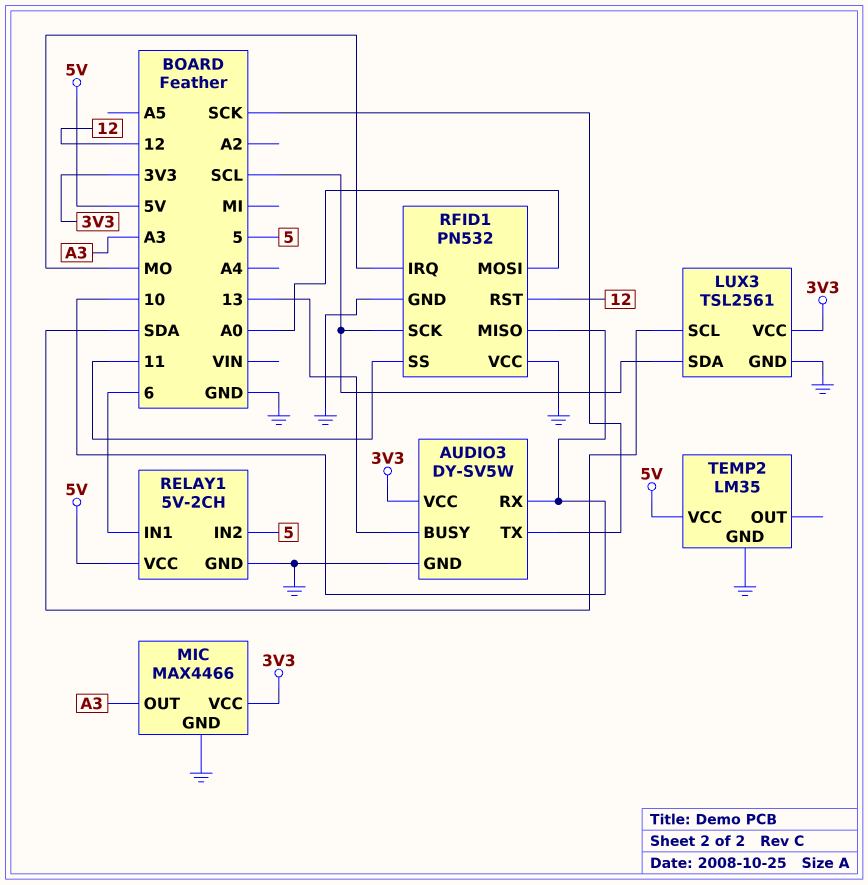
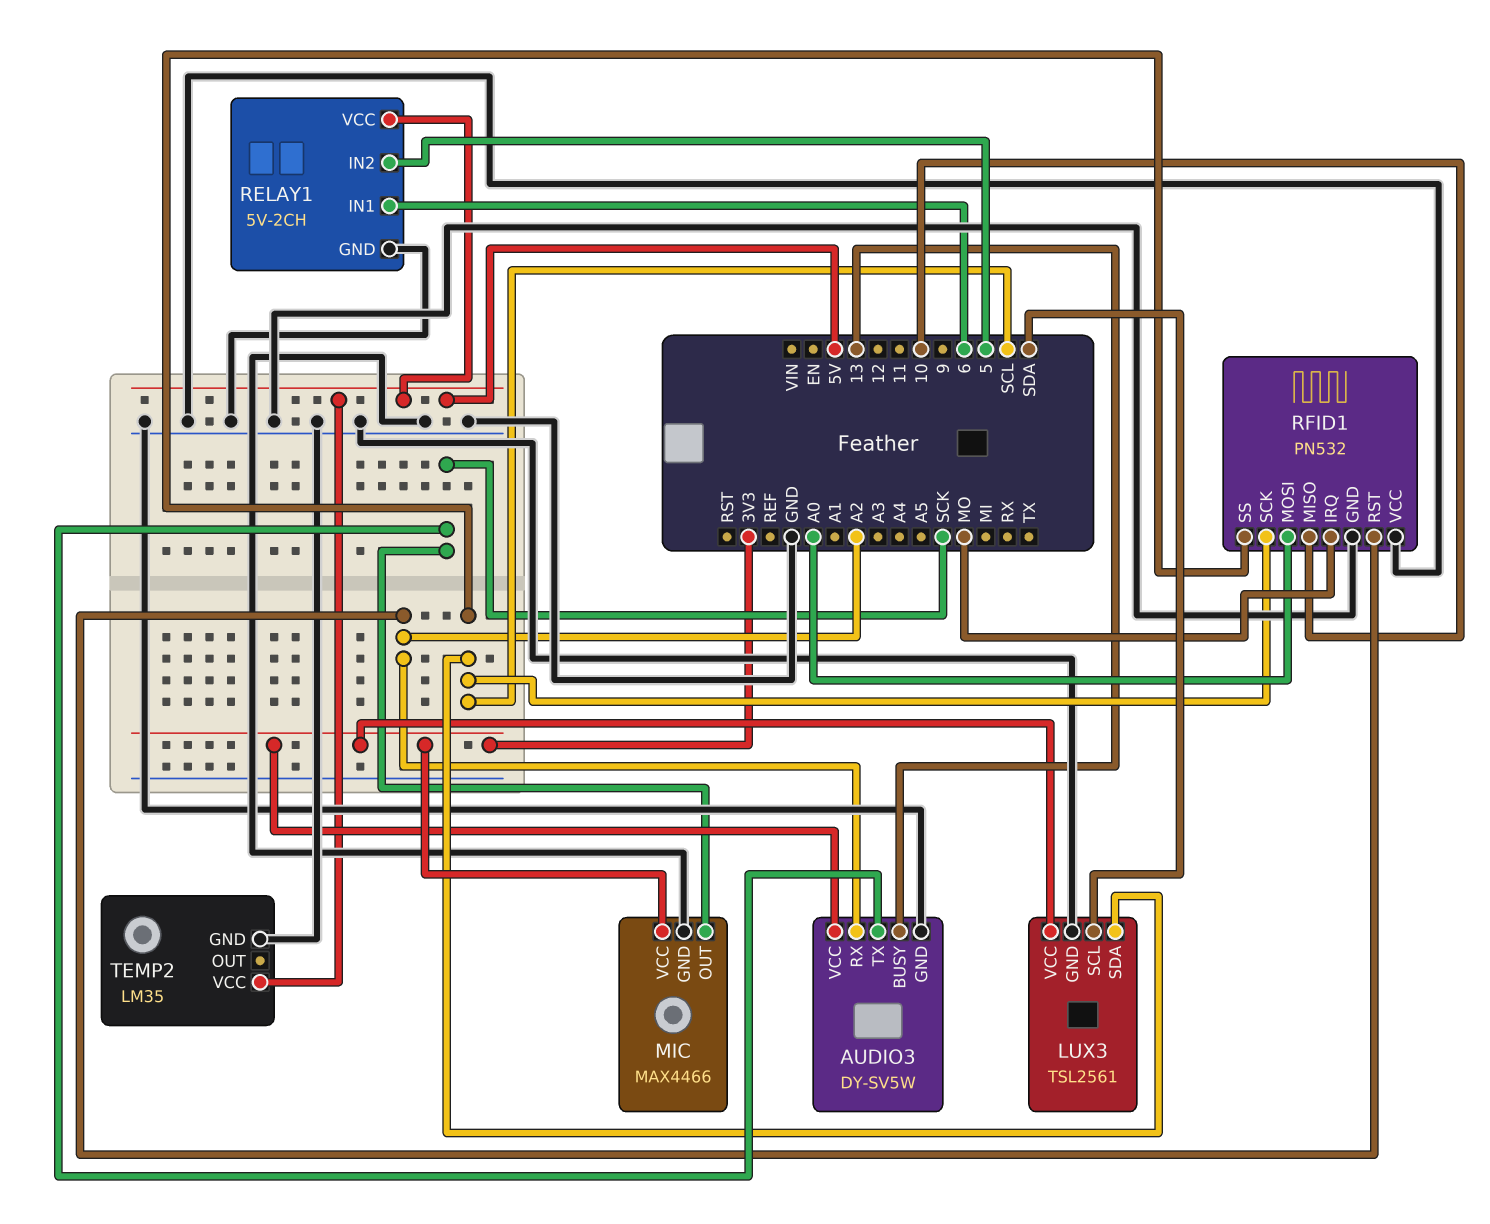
AUDIO3 pin RX: 10 -> A2
MIC pin OUT: A3 -> SCK
RFID1 pin RST: 12 -> A2
RFID1 pin SS: 11 -> SCL

